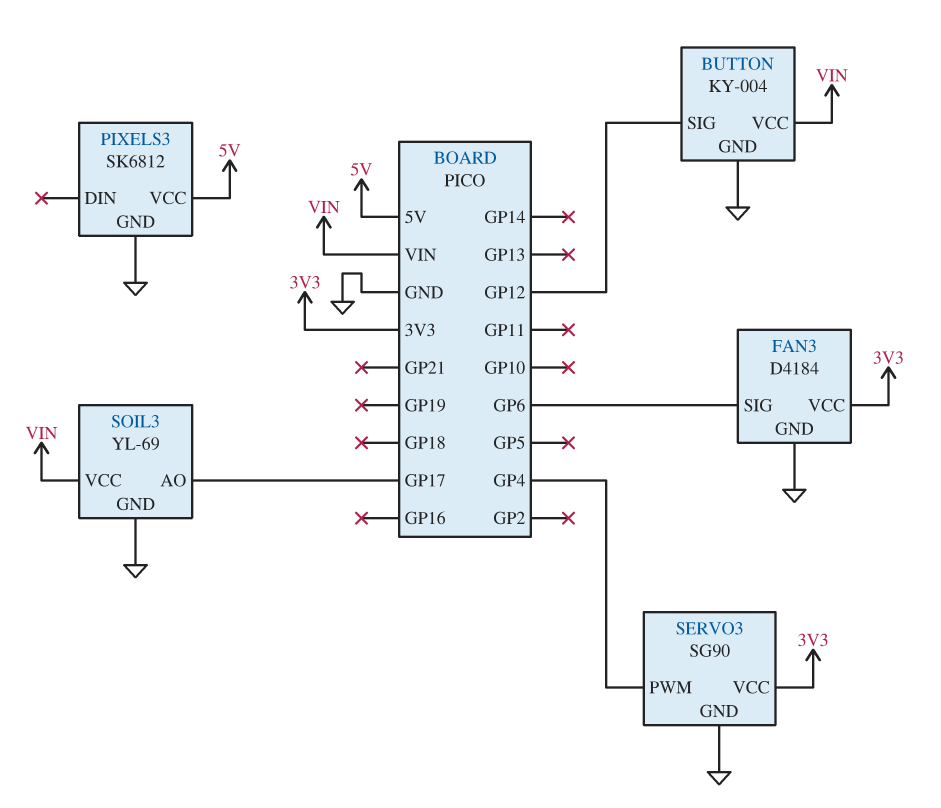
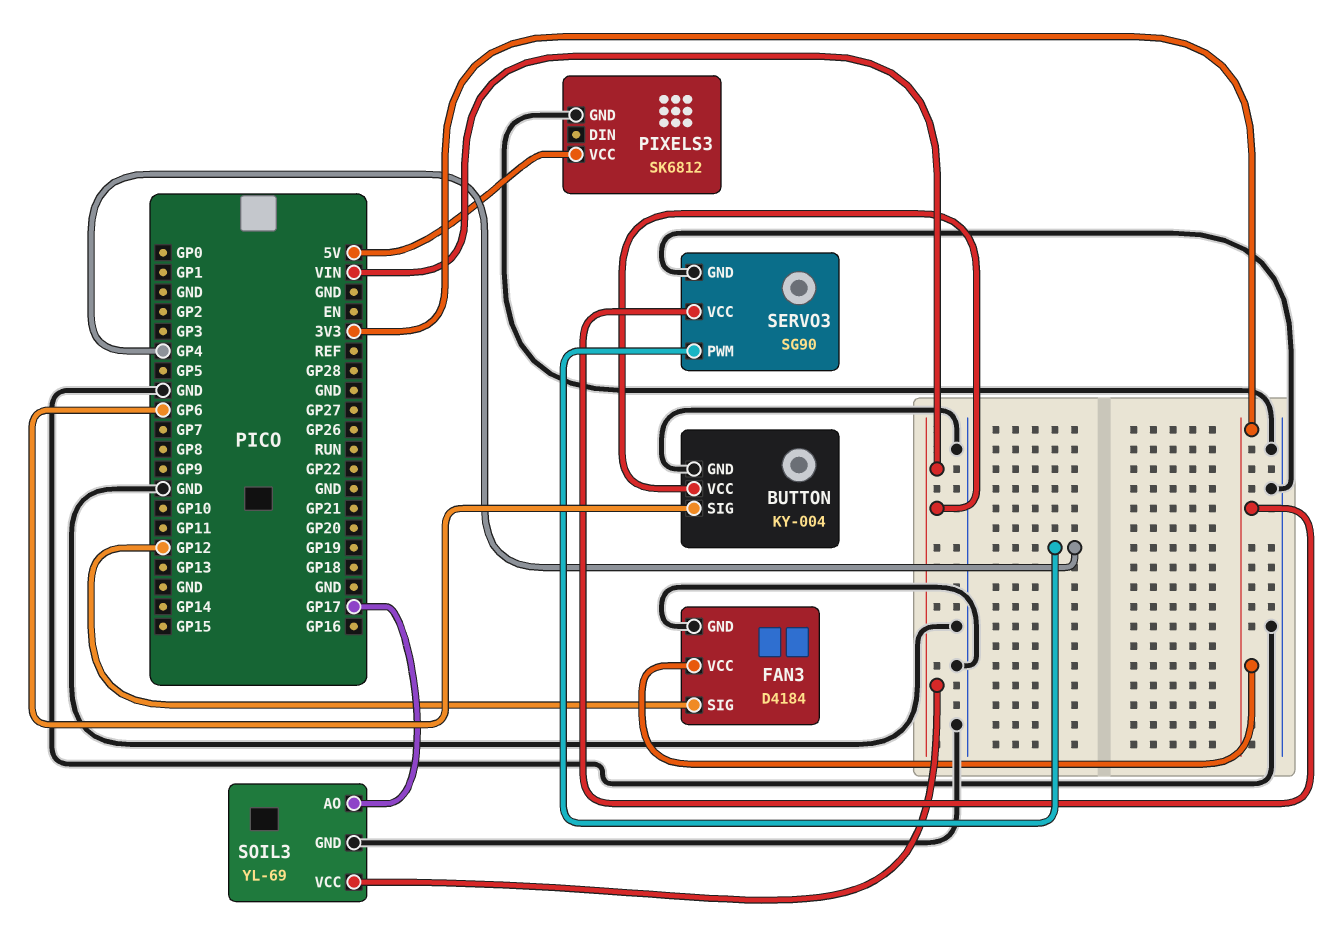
BUTTON pin SIG: GP12 -> GP6
FAN3 pin SIG: GP6 -> GP12

